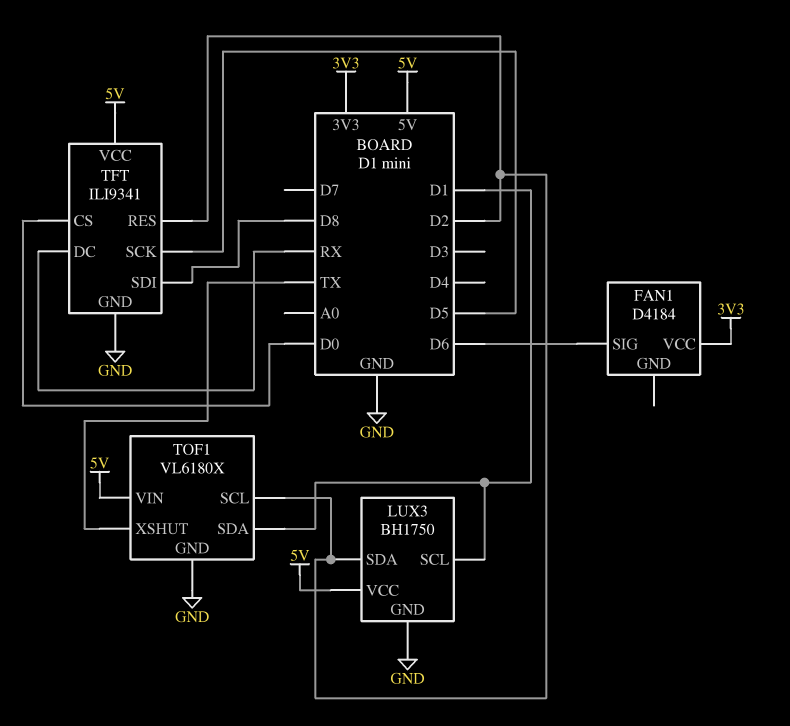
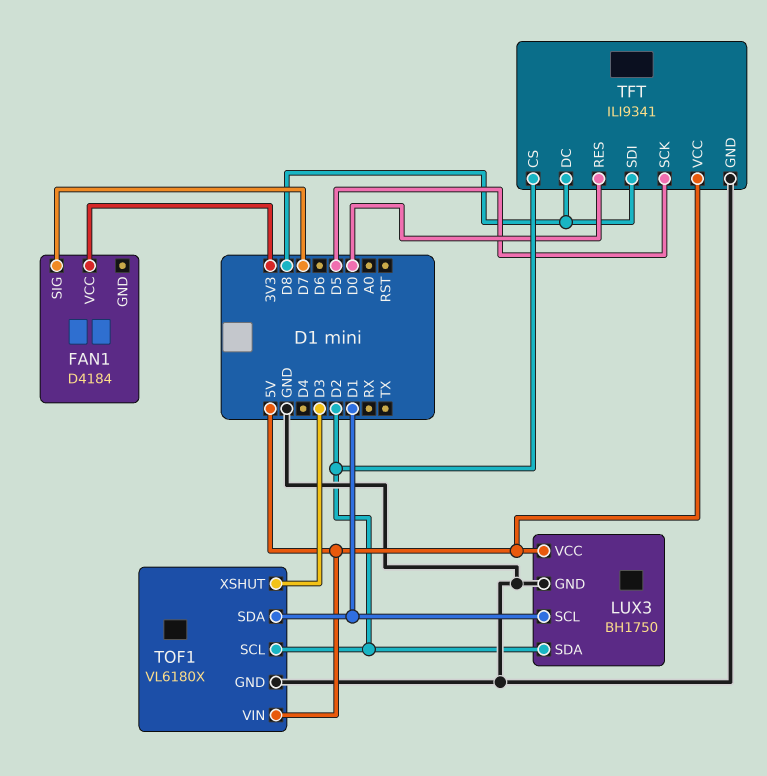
FAN1 pin SIG: D6 -> D7
TFT pin CS: D0 -> D2
TFT pin DC: RX -> D8
TFT pin RES: D2 -> D0
TOF1 pin XSHUT: TX -> D3

